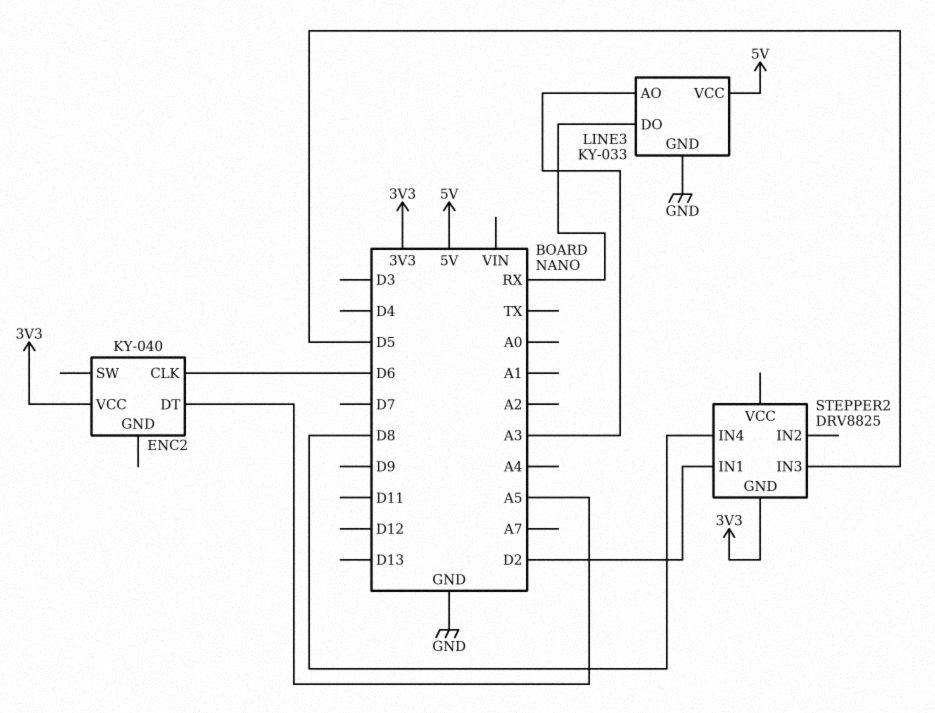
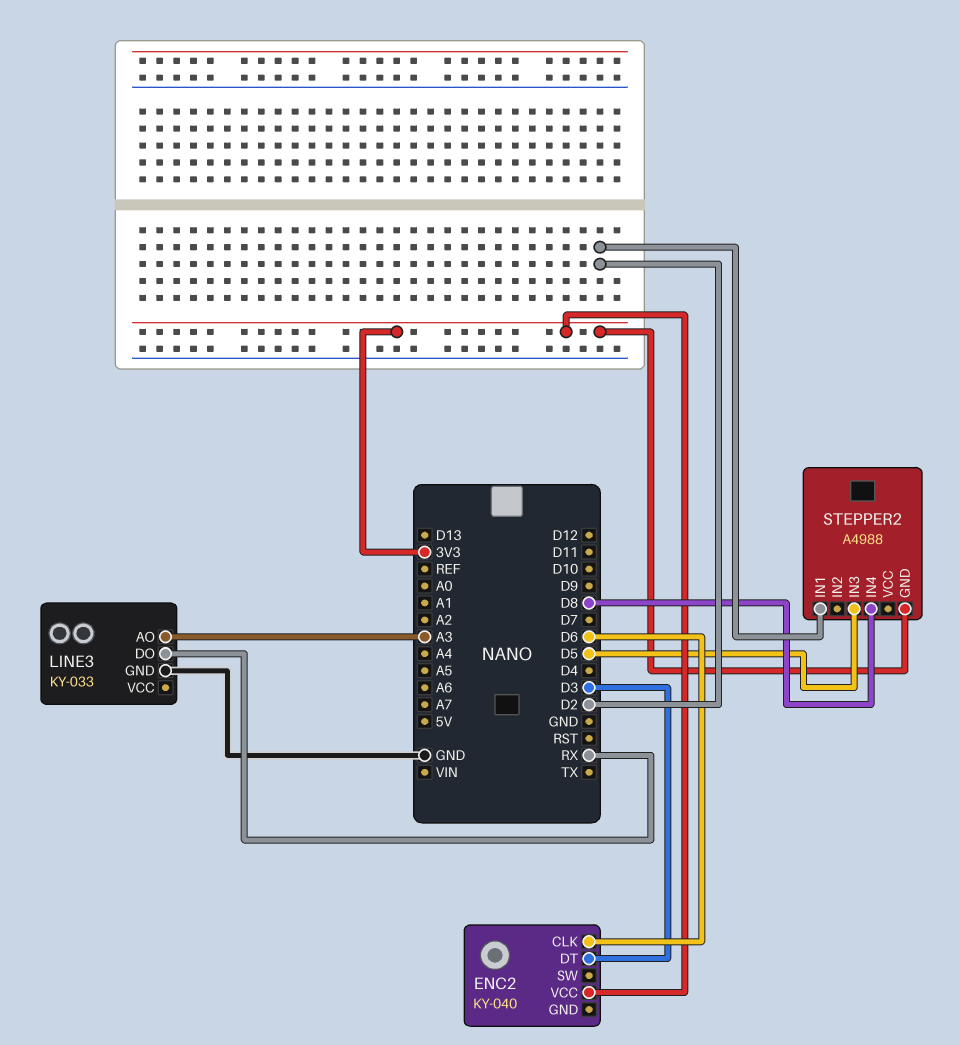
ENC2 pin DT: A5 -> D3
LINE3 pin VCC: 5V -> none
STEPPER2: DRV8825 -> A4988

